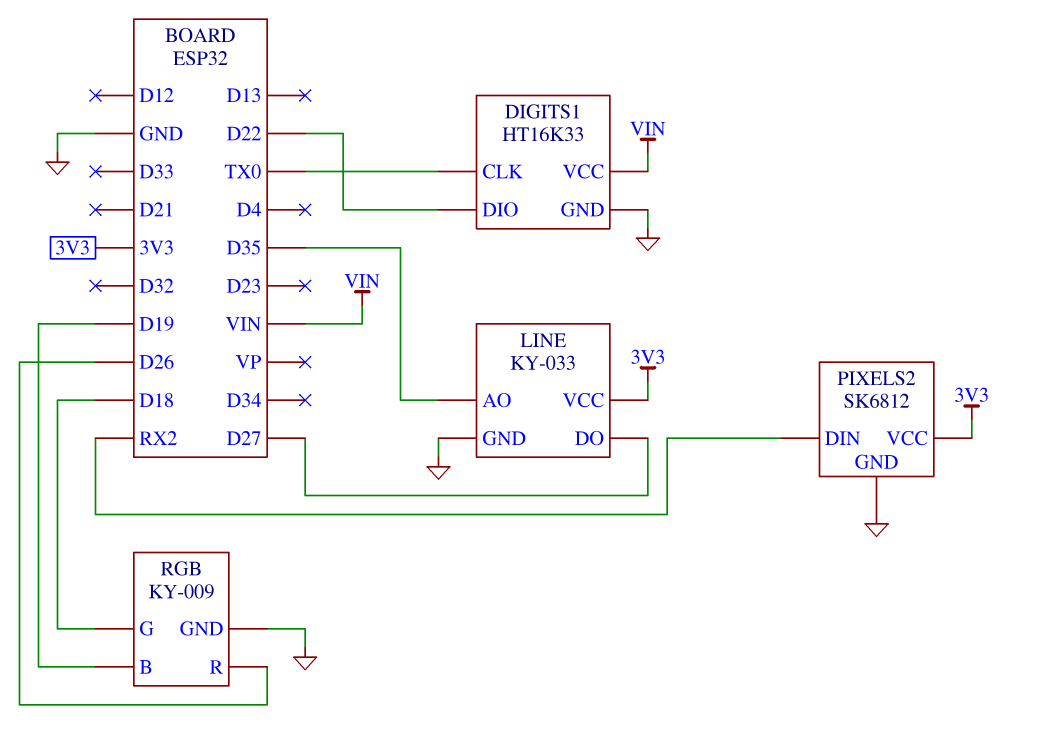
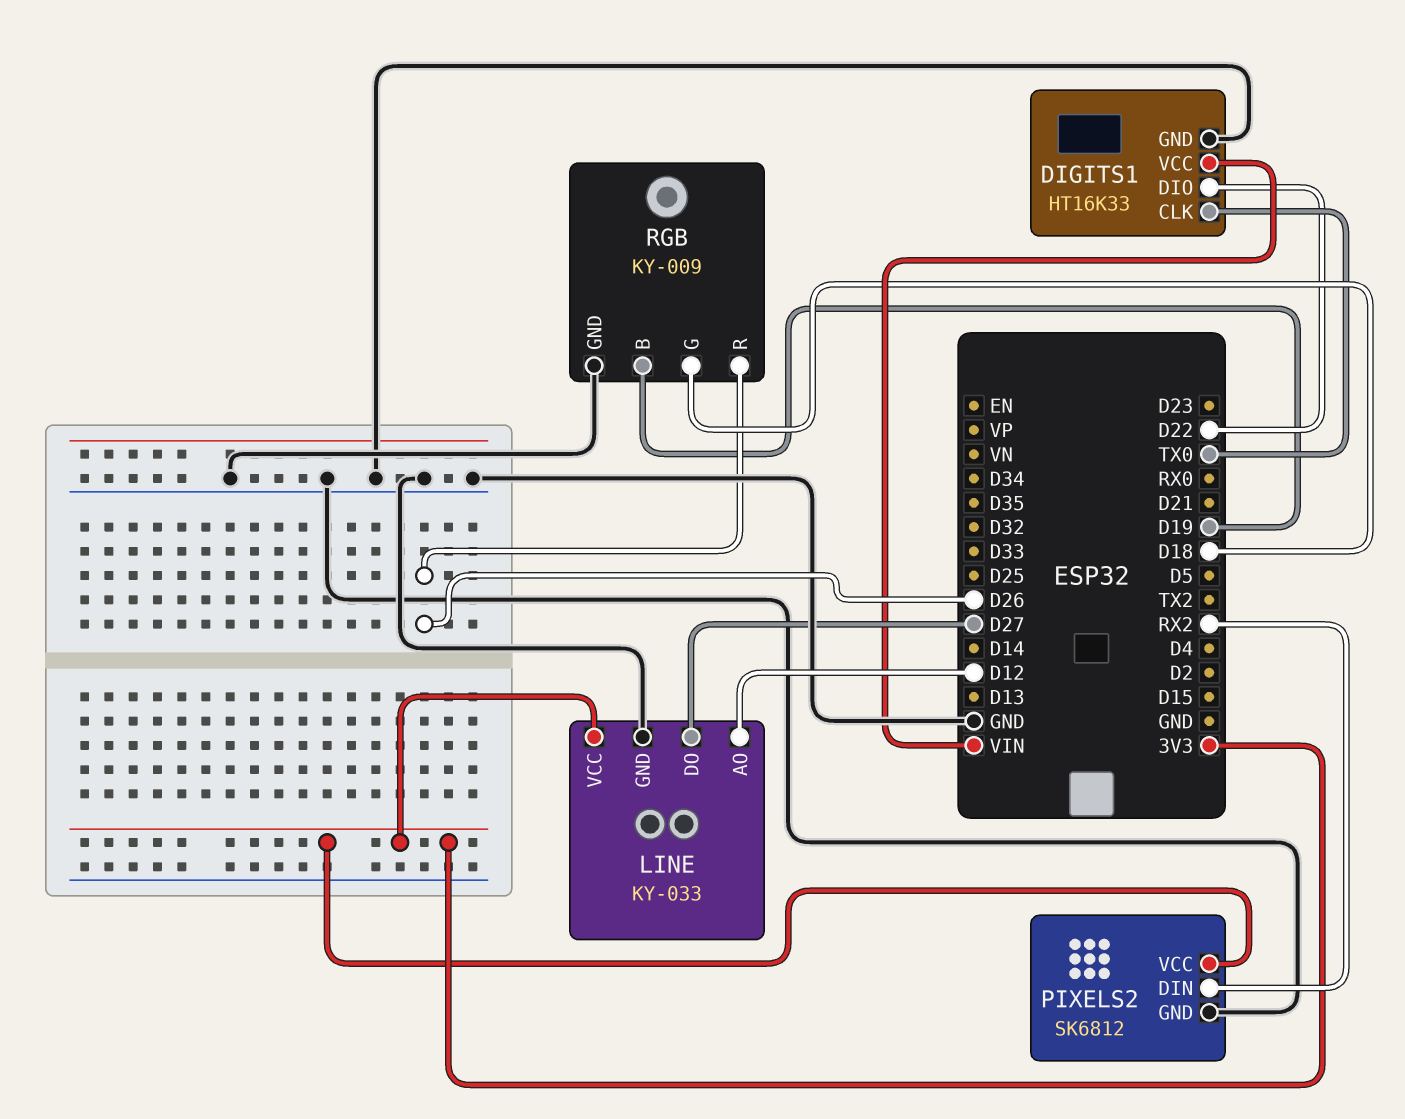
LINE pin AO: D35 -> D12

